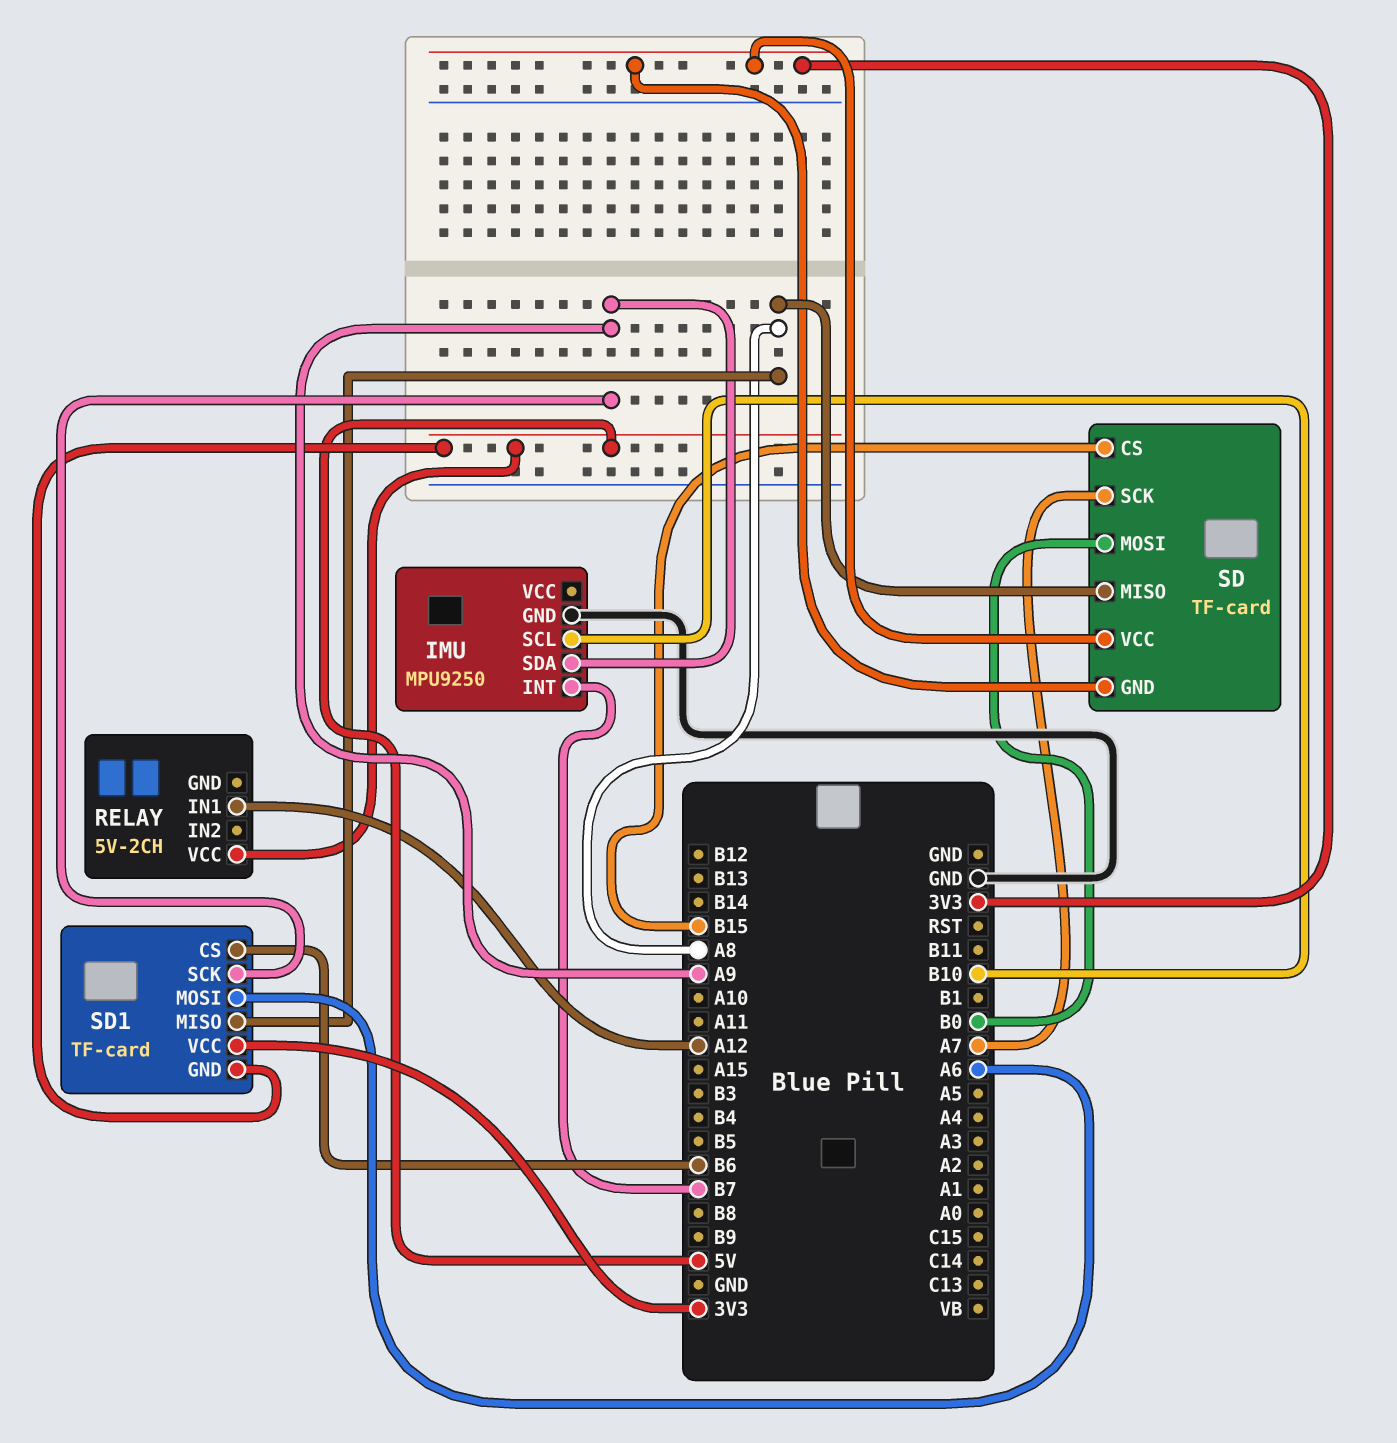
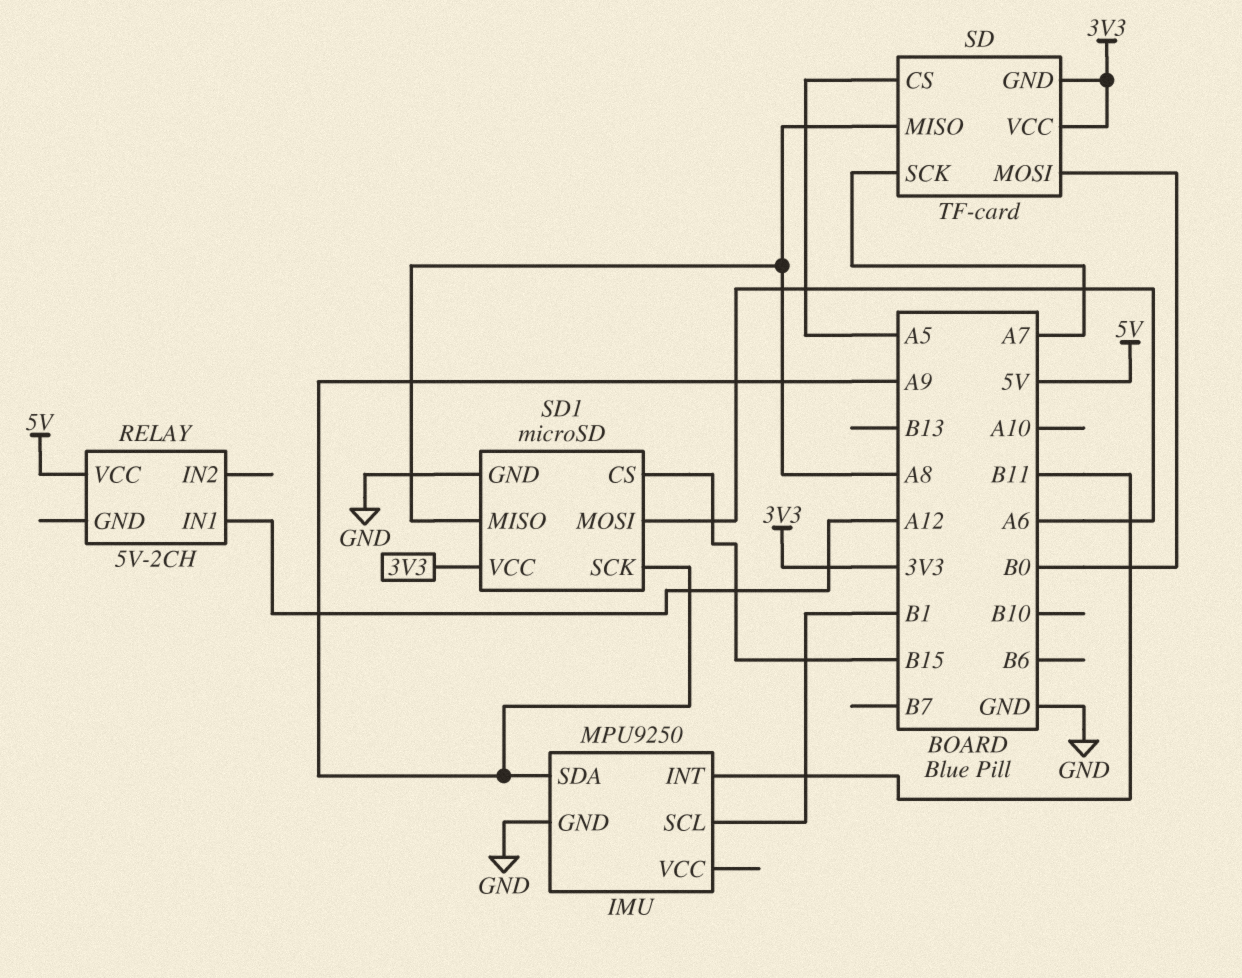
IMU pin INT: B7 -> B11
IMU pin SCL: B10 -> B1
SD pin CS: B15 -> A5
SD1: TF-card -> microSD
SD1 pin CS: B6 -> B15
SD1 pin GND: 5V -> GND

